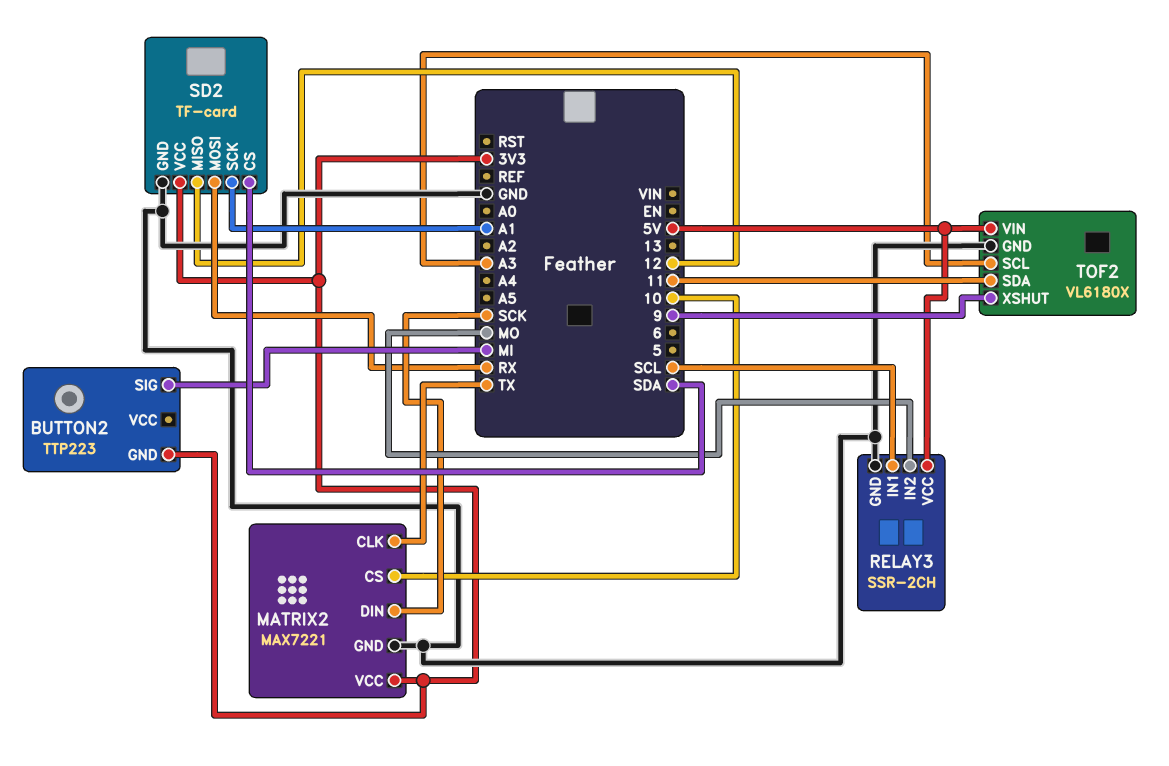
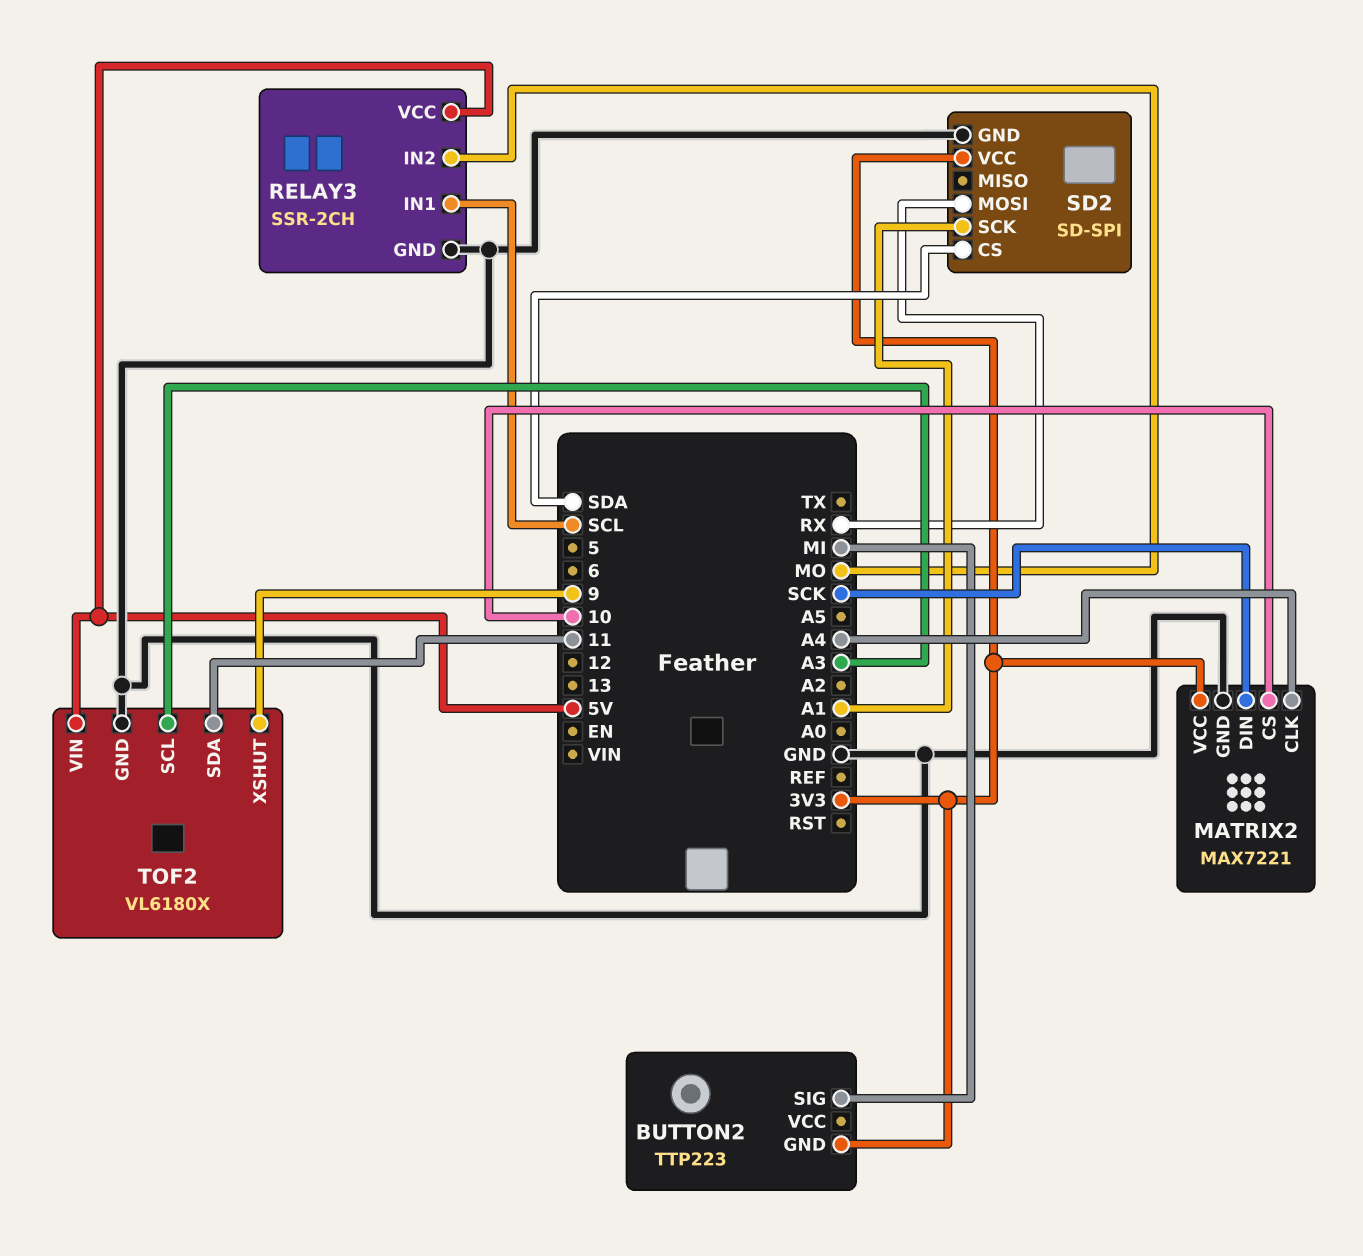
MATRIX2 pin CLK: TX -> A4
SD2: TF-card -> SD-SPI
SD2 pin MISO: 12 -> none

